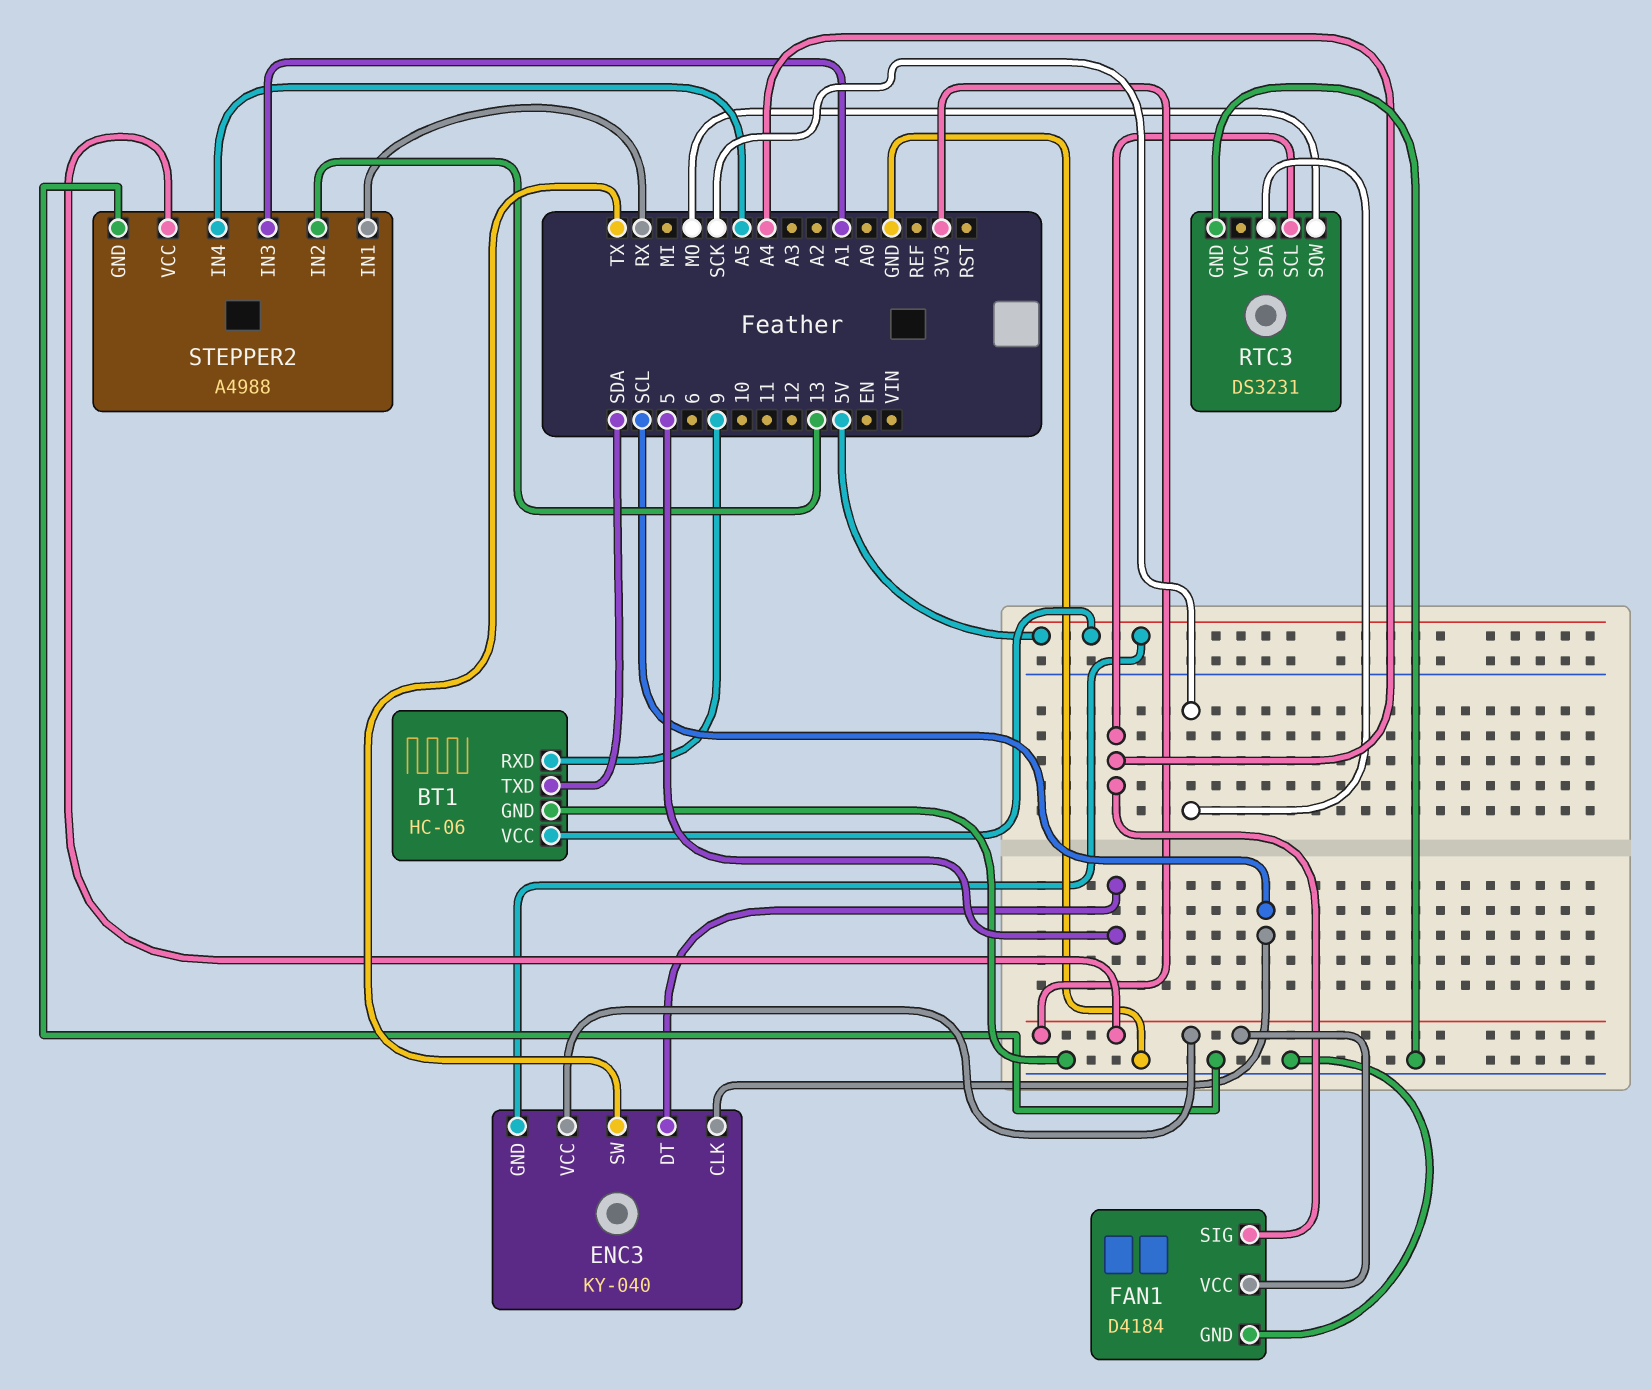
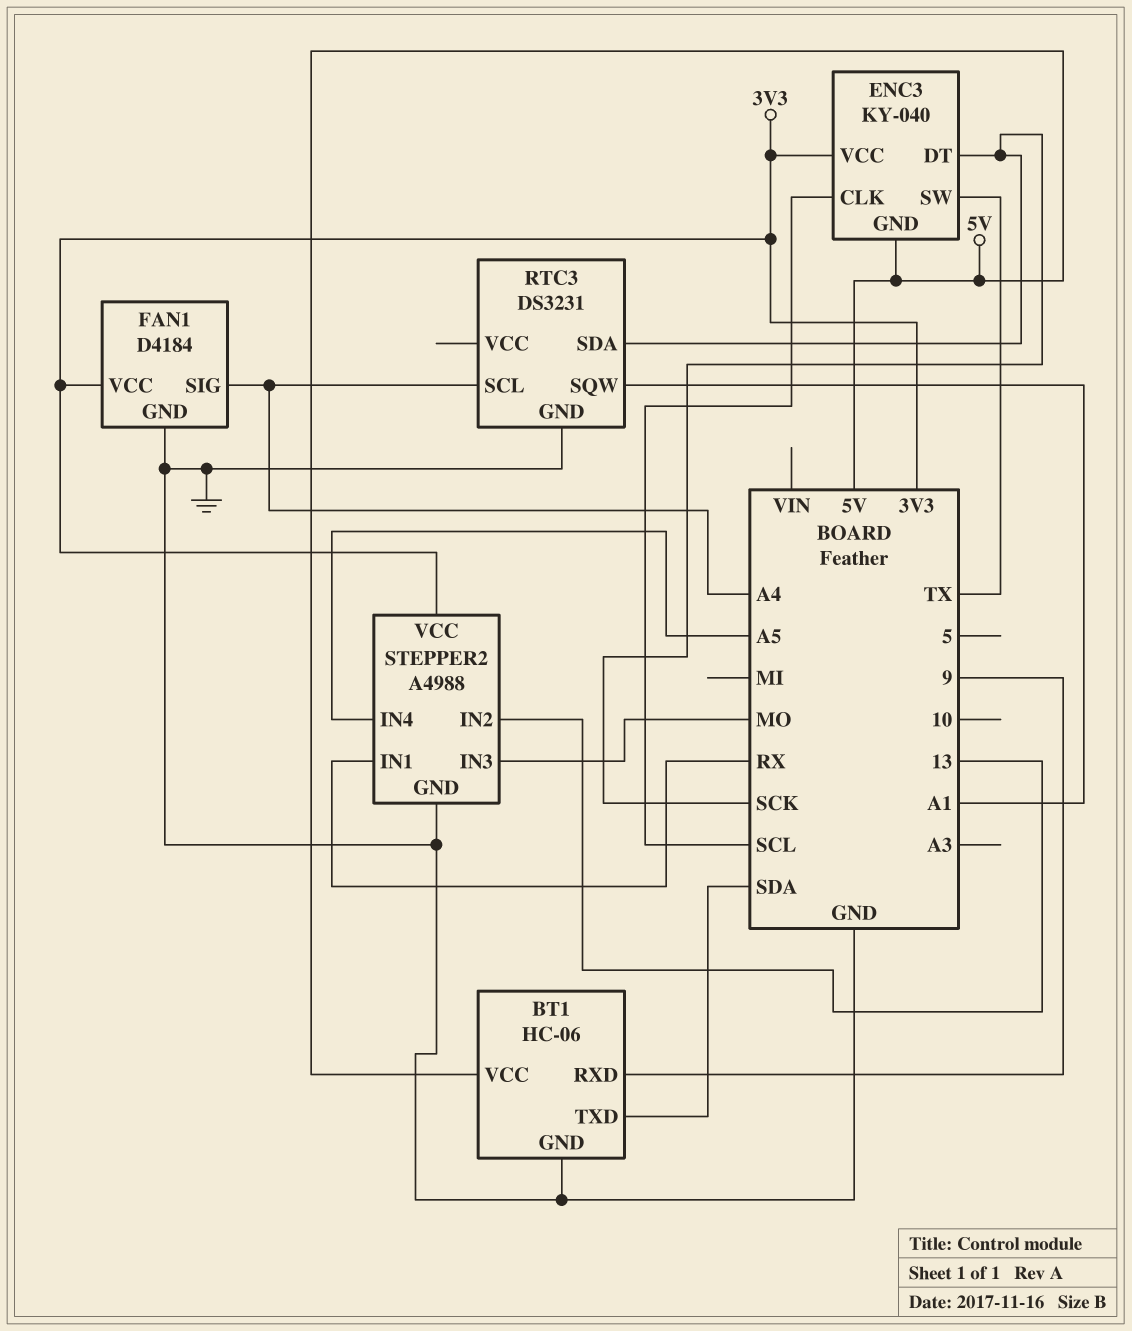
ENC3 pin DT: 5 -> SCK
RTC3 pin SQW: MO -> A1
STEPPER2 pin IN3: A1 -> MO

